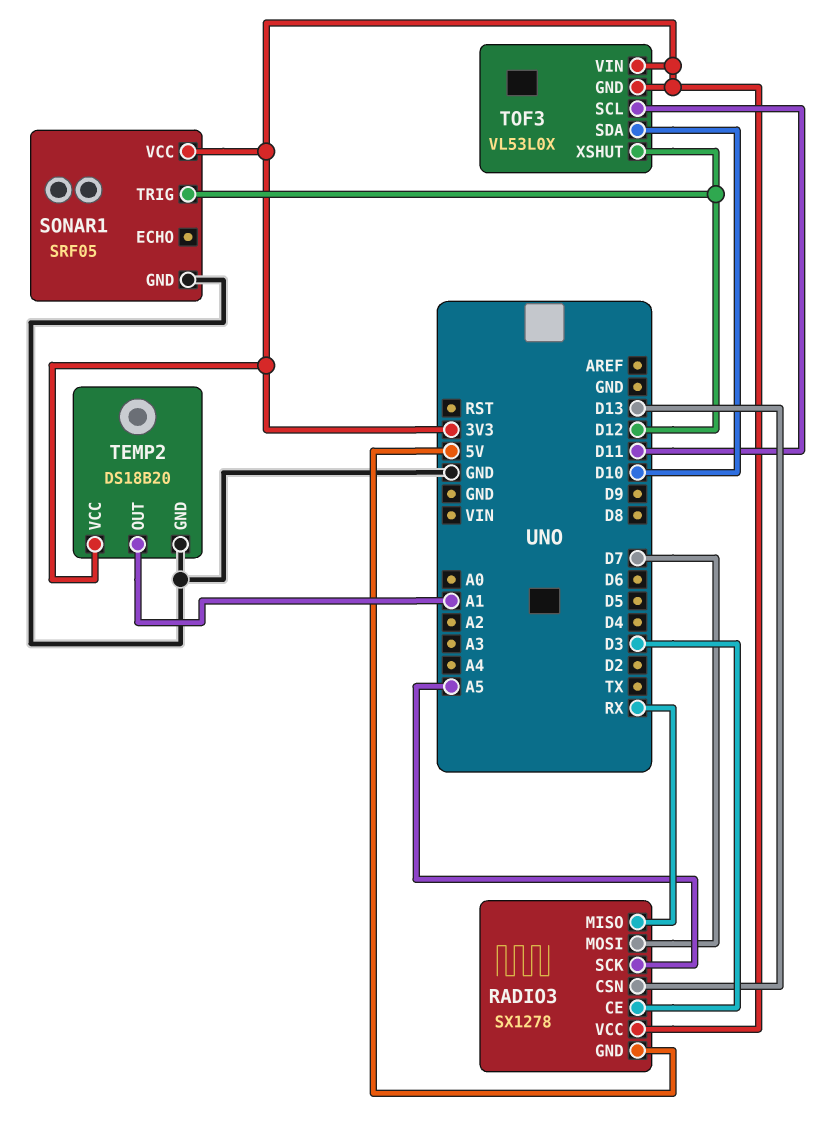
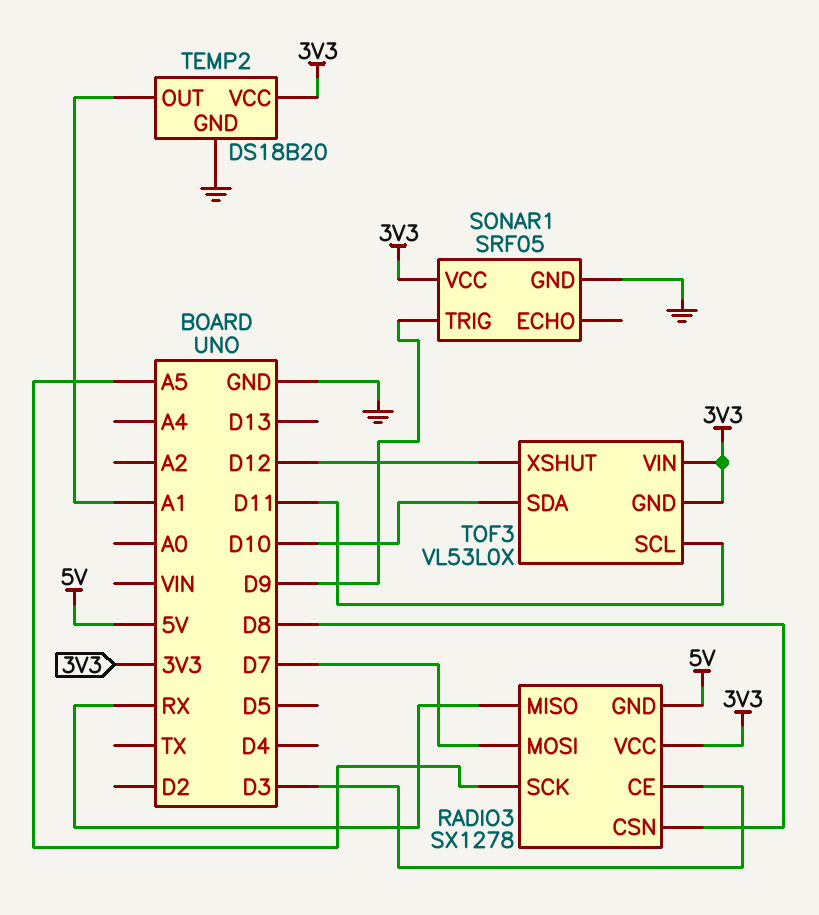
RADIO3 pin CSN: D13 -> D8
SONAR1 pin TRIG: D12 -> D9

